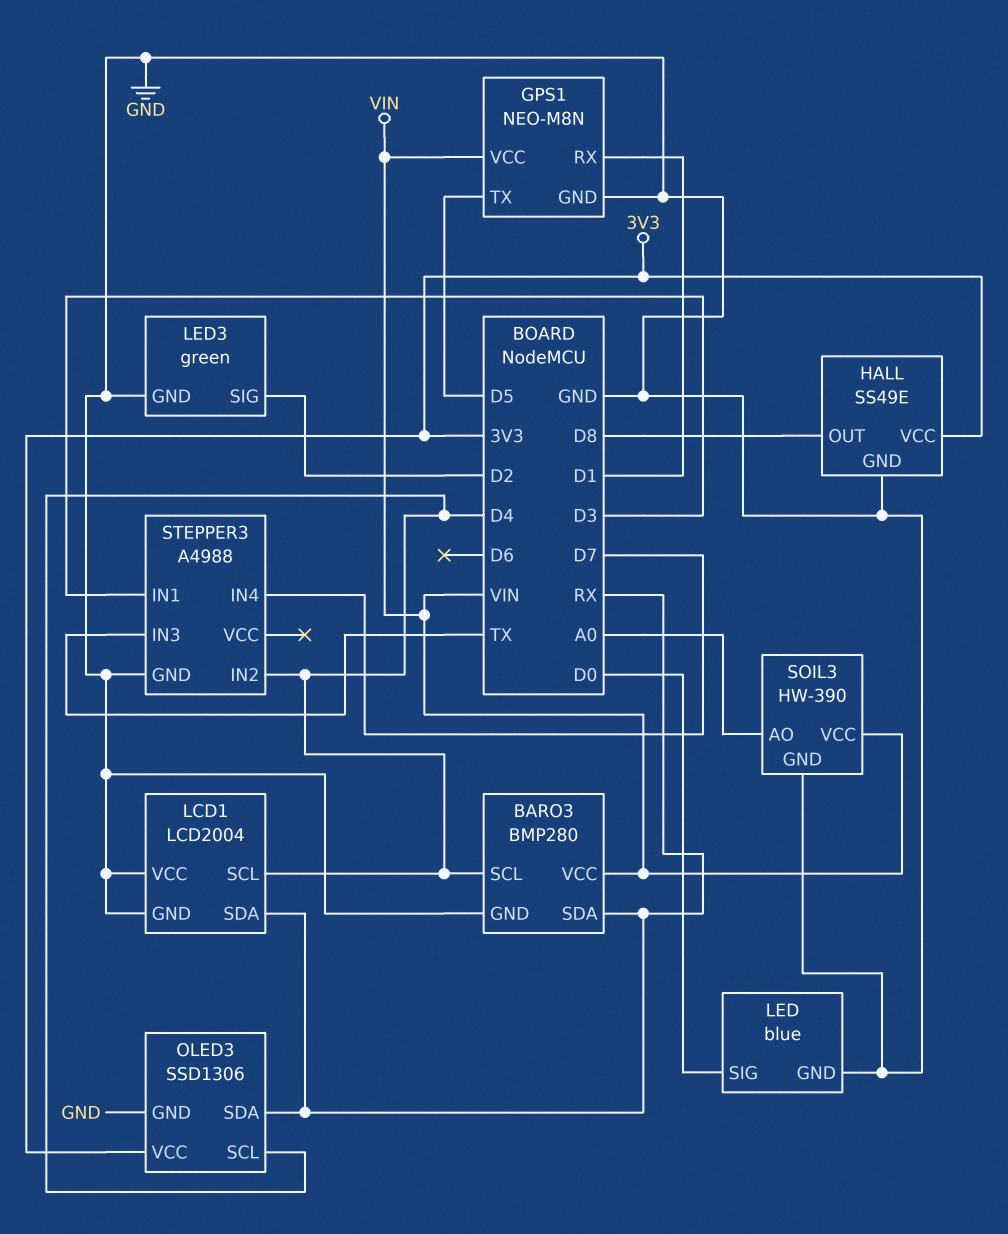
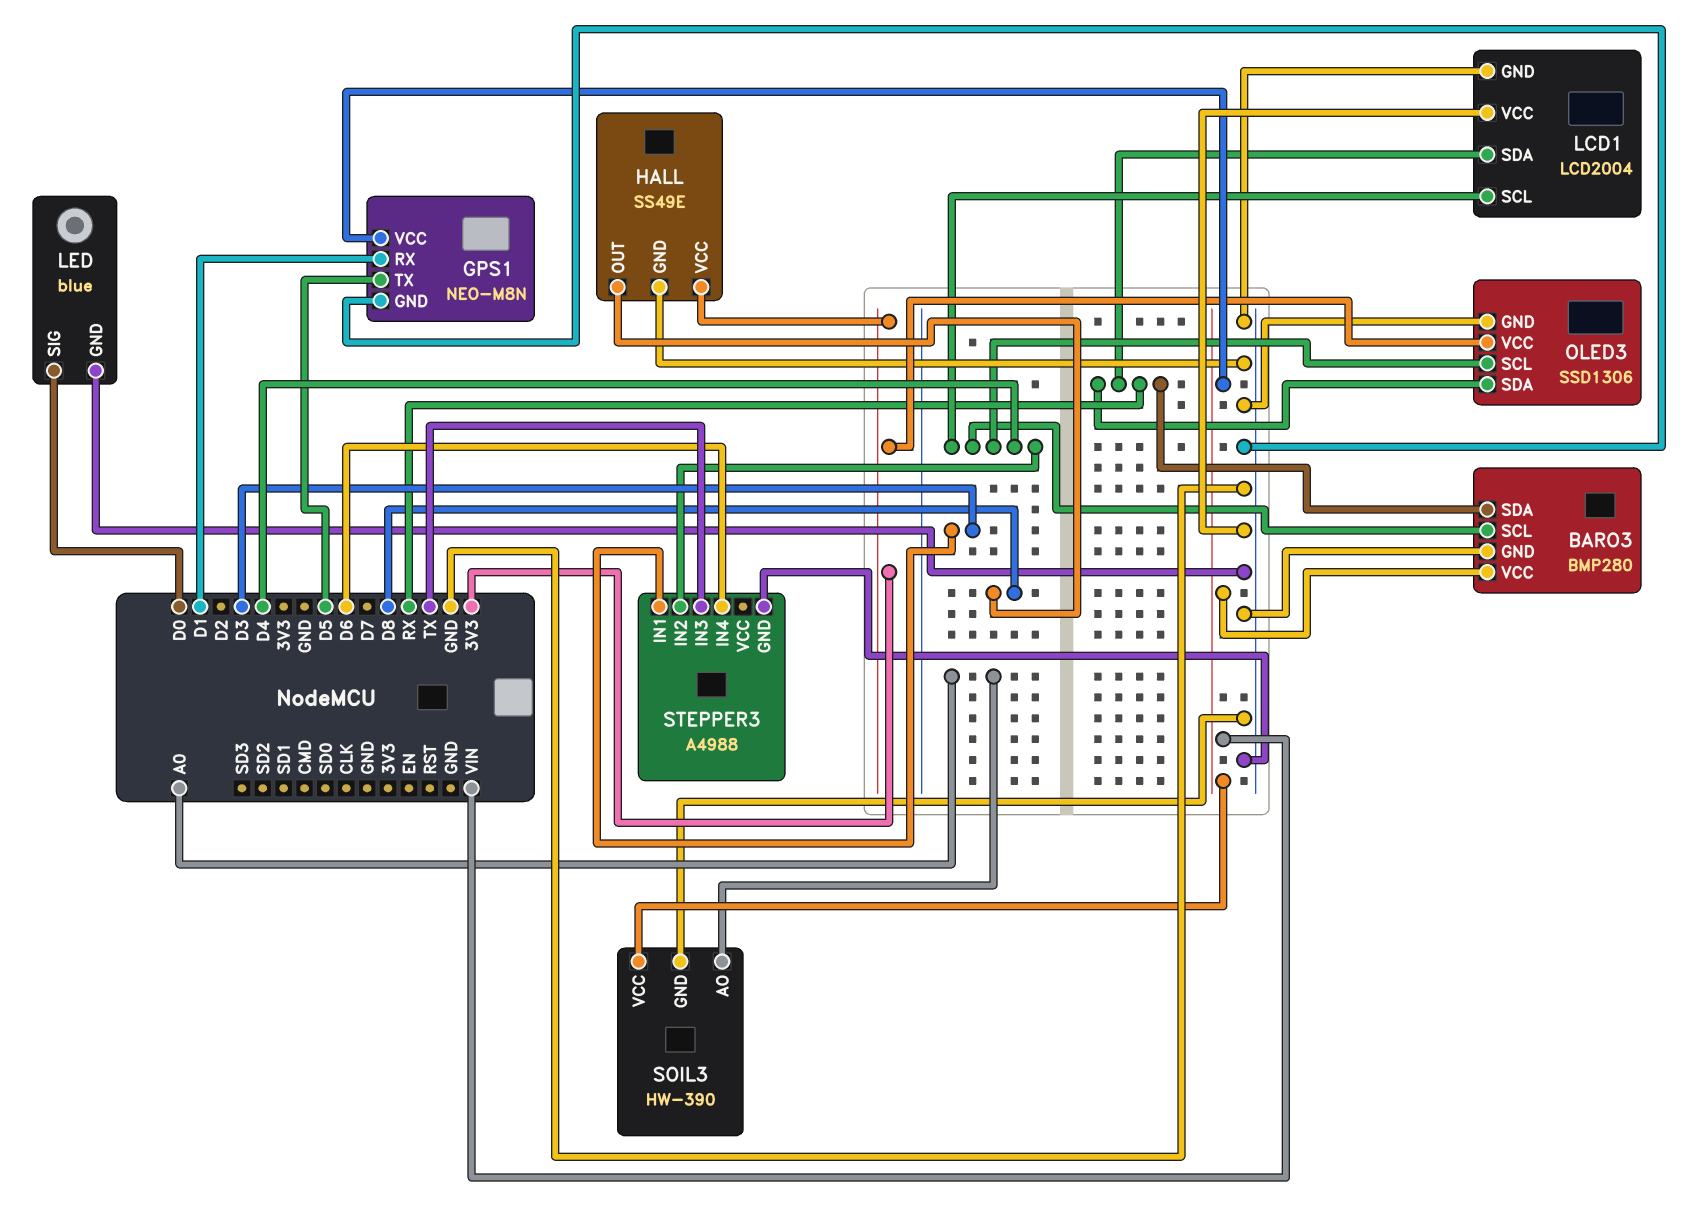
LED3: green -> none
LED3 pin GND: GND -> none
LED3 pin SIG: D2 -> none
STEPPER3 pin IN4: D7 -> D6

